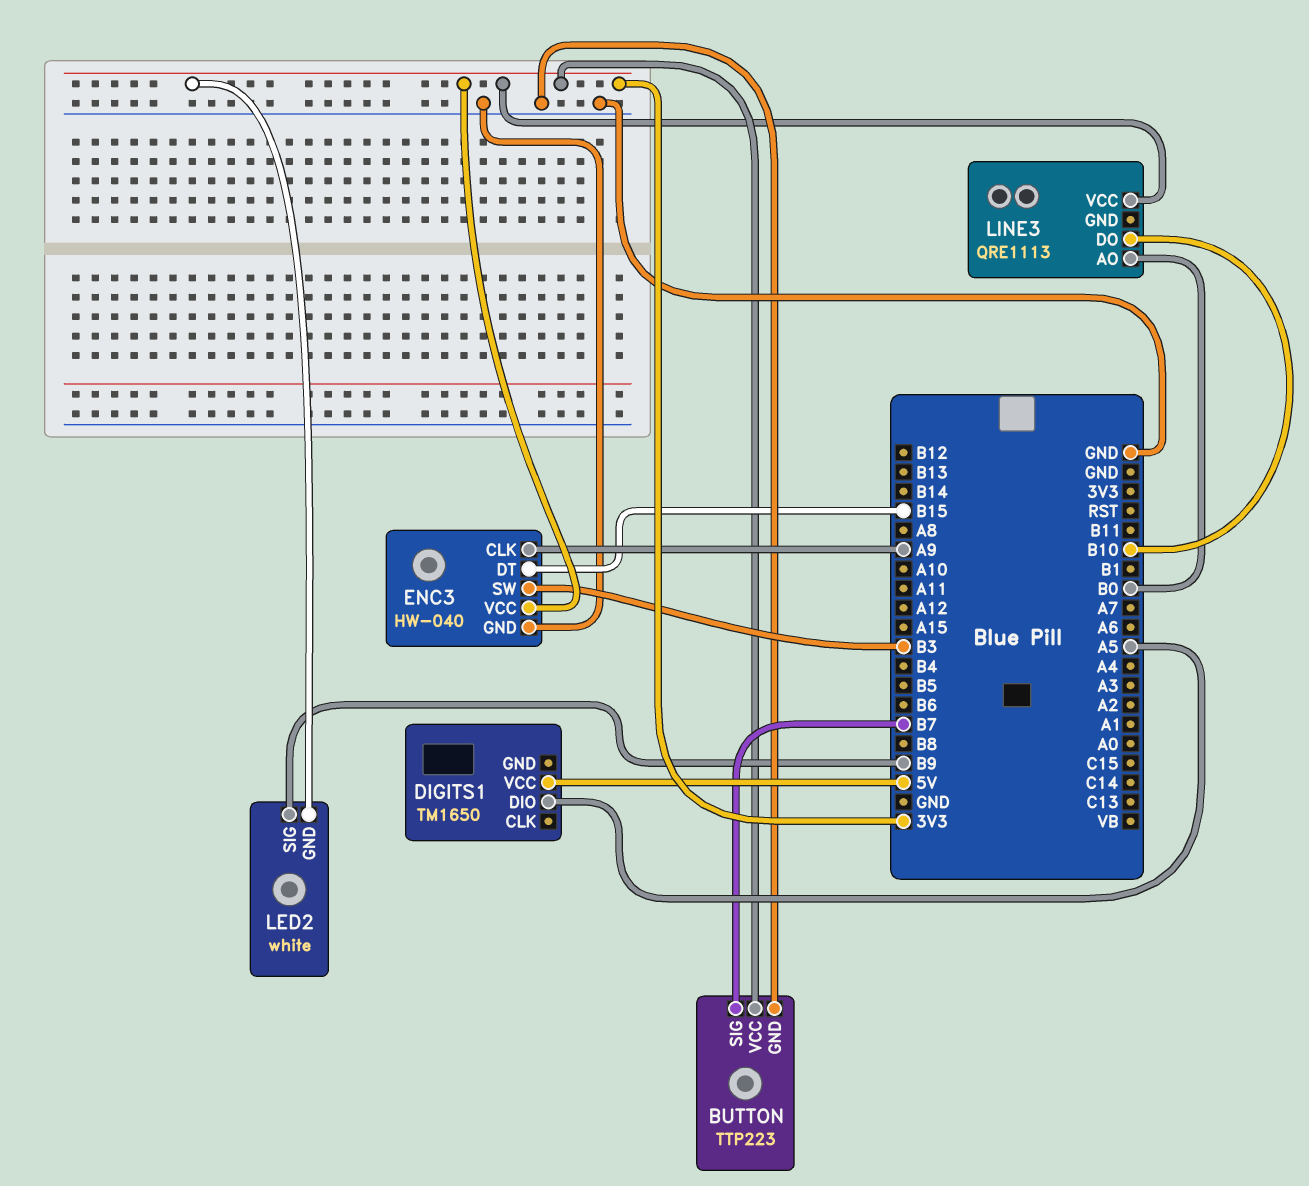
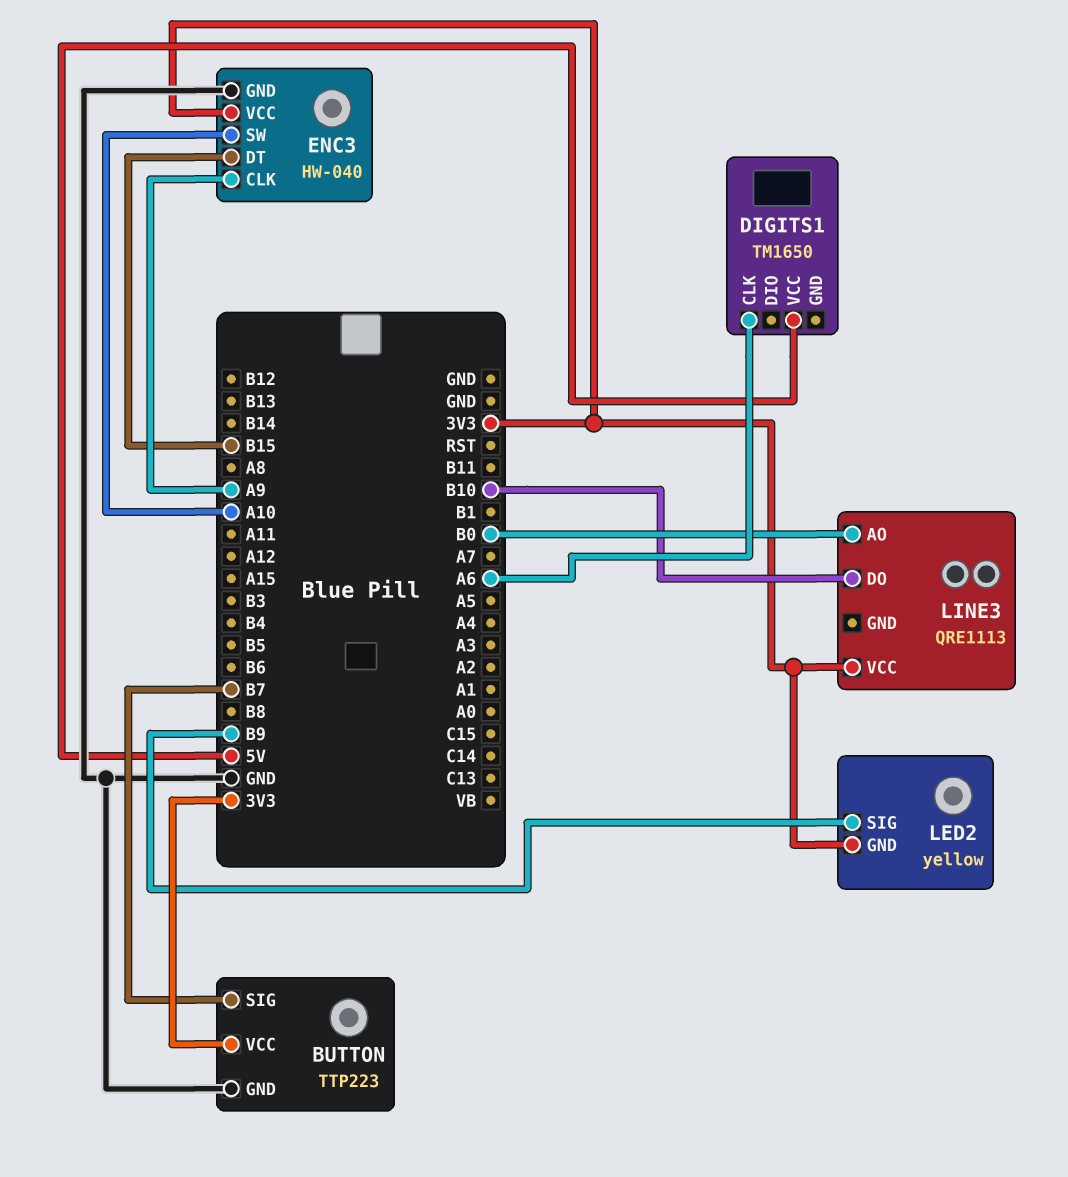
DIGITS1 pin CLK: none -> A6
DIGITS1 pin DIO: A5 -> none
ENC3 pin SW: B3 -> A10
LED2: white -> yellow

